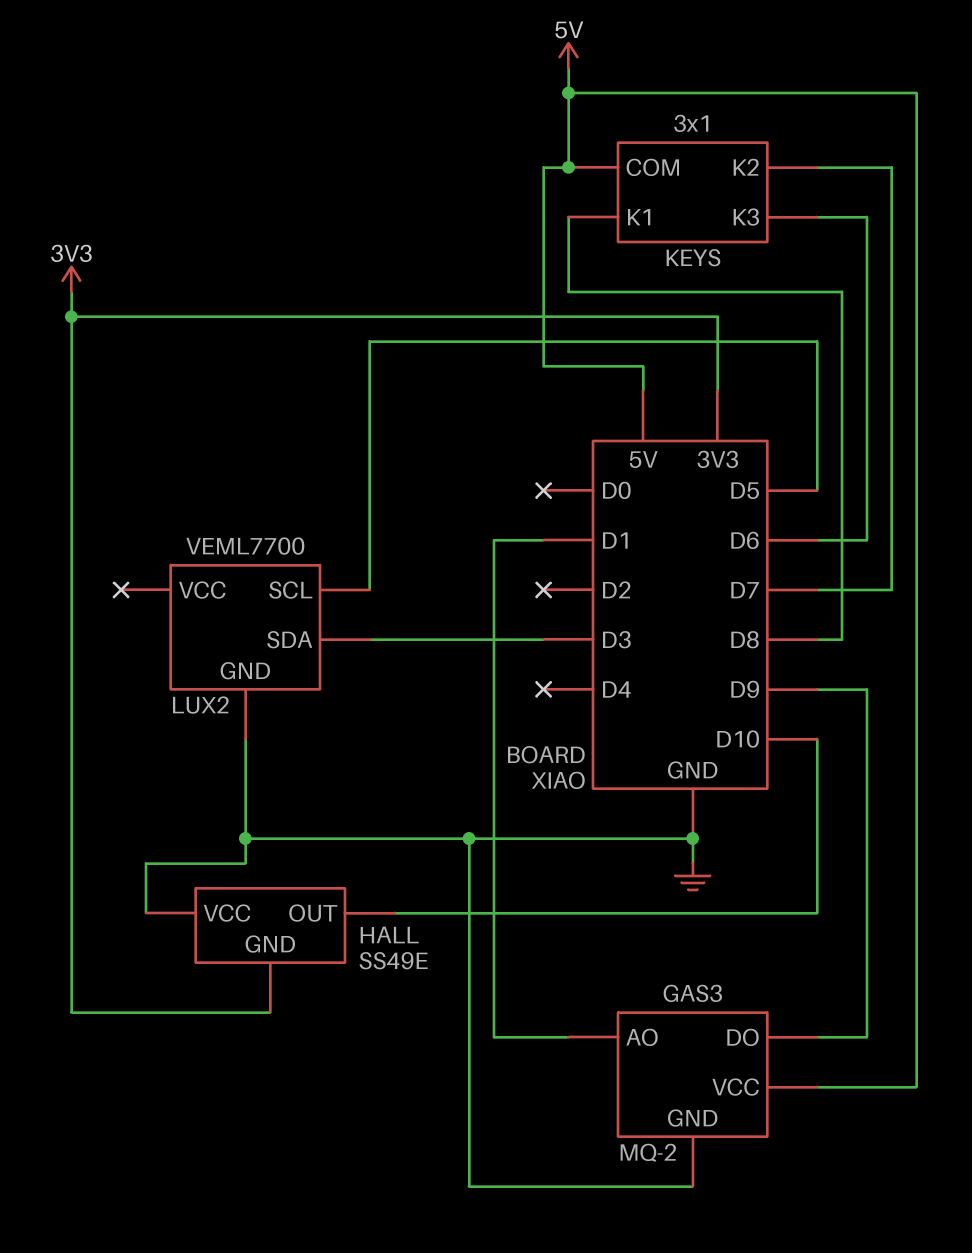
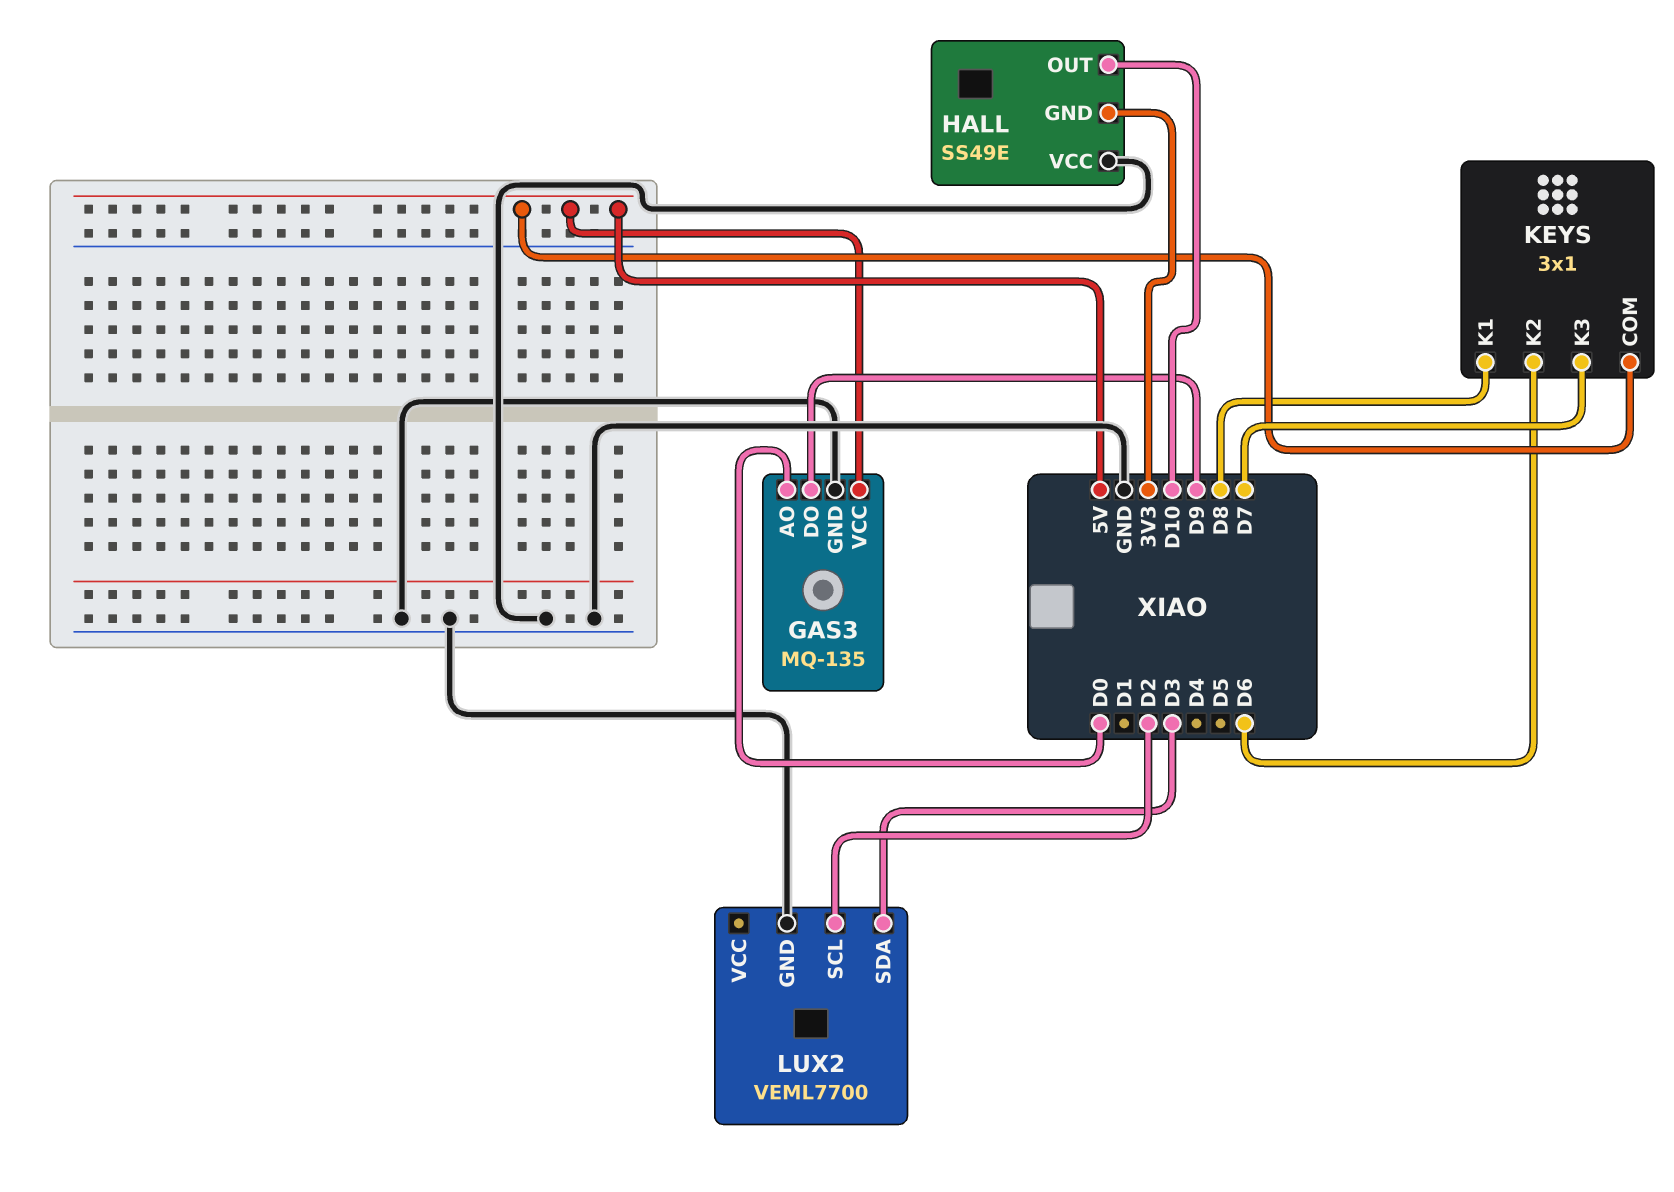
GAS3: MQ-2 -> MQ-135
GAS3 pin AO: D1 -> D0
KEYS pin K2: D7 -> D6
KEYS pin K3: D6 -> D7
LUX2 pin SCL: D5 -> D2

